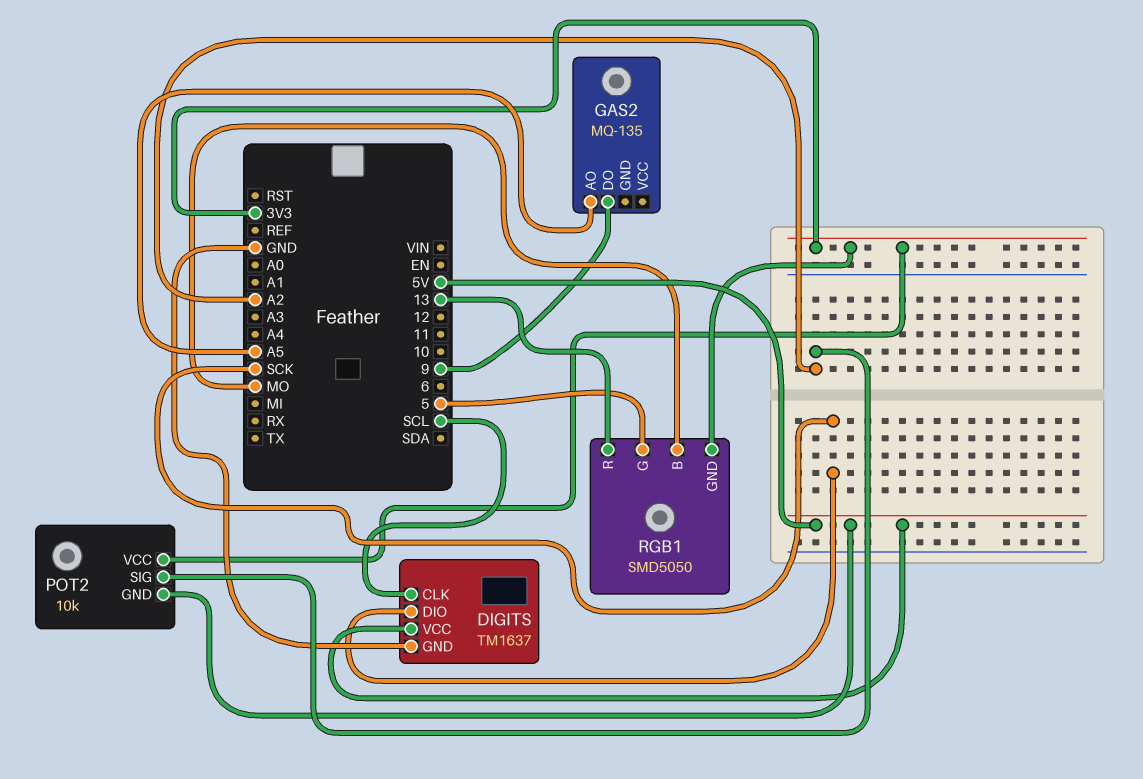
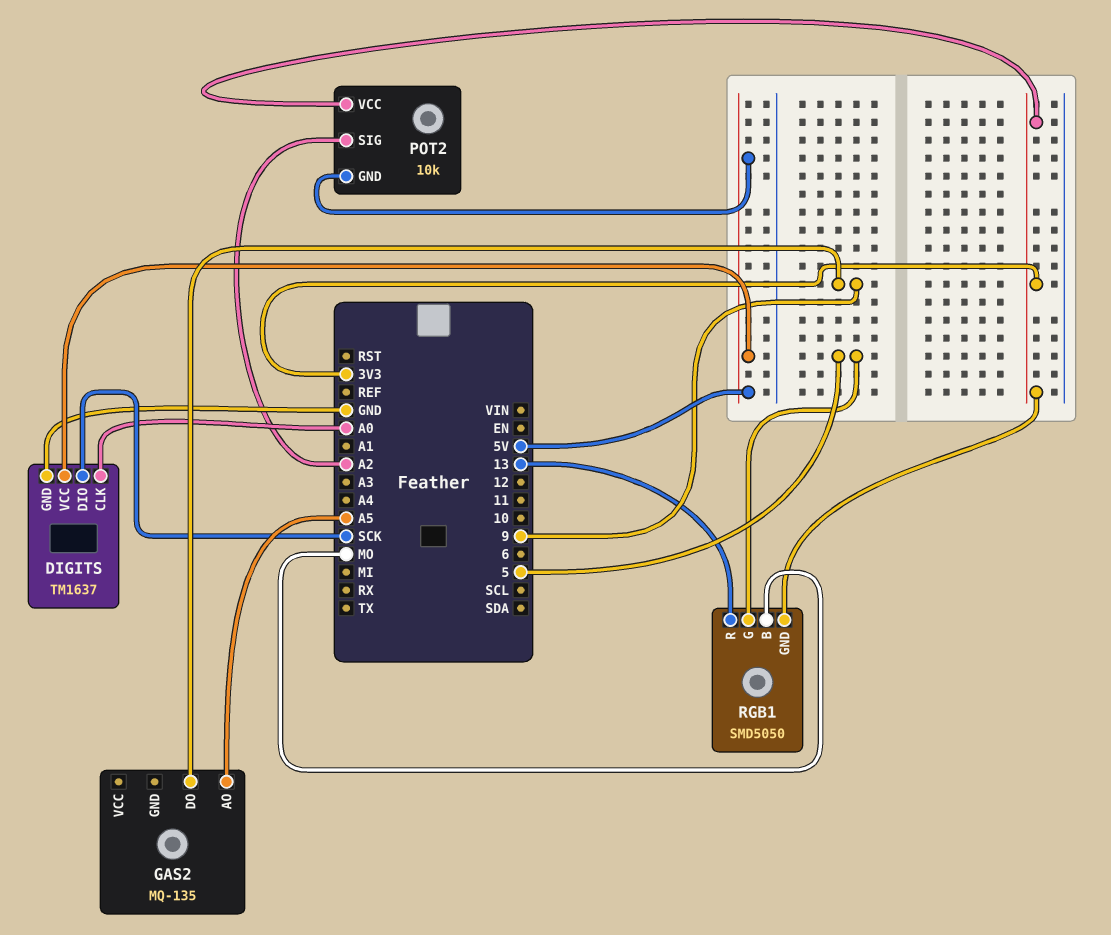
DIGITS pin CLK: SCL -> A0

